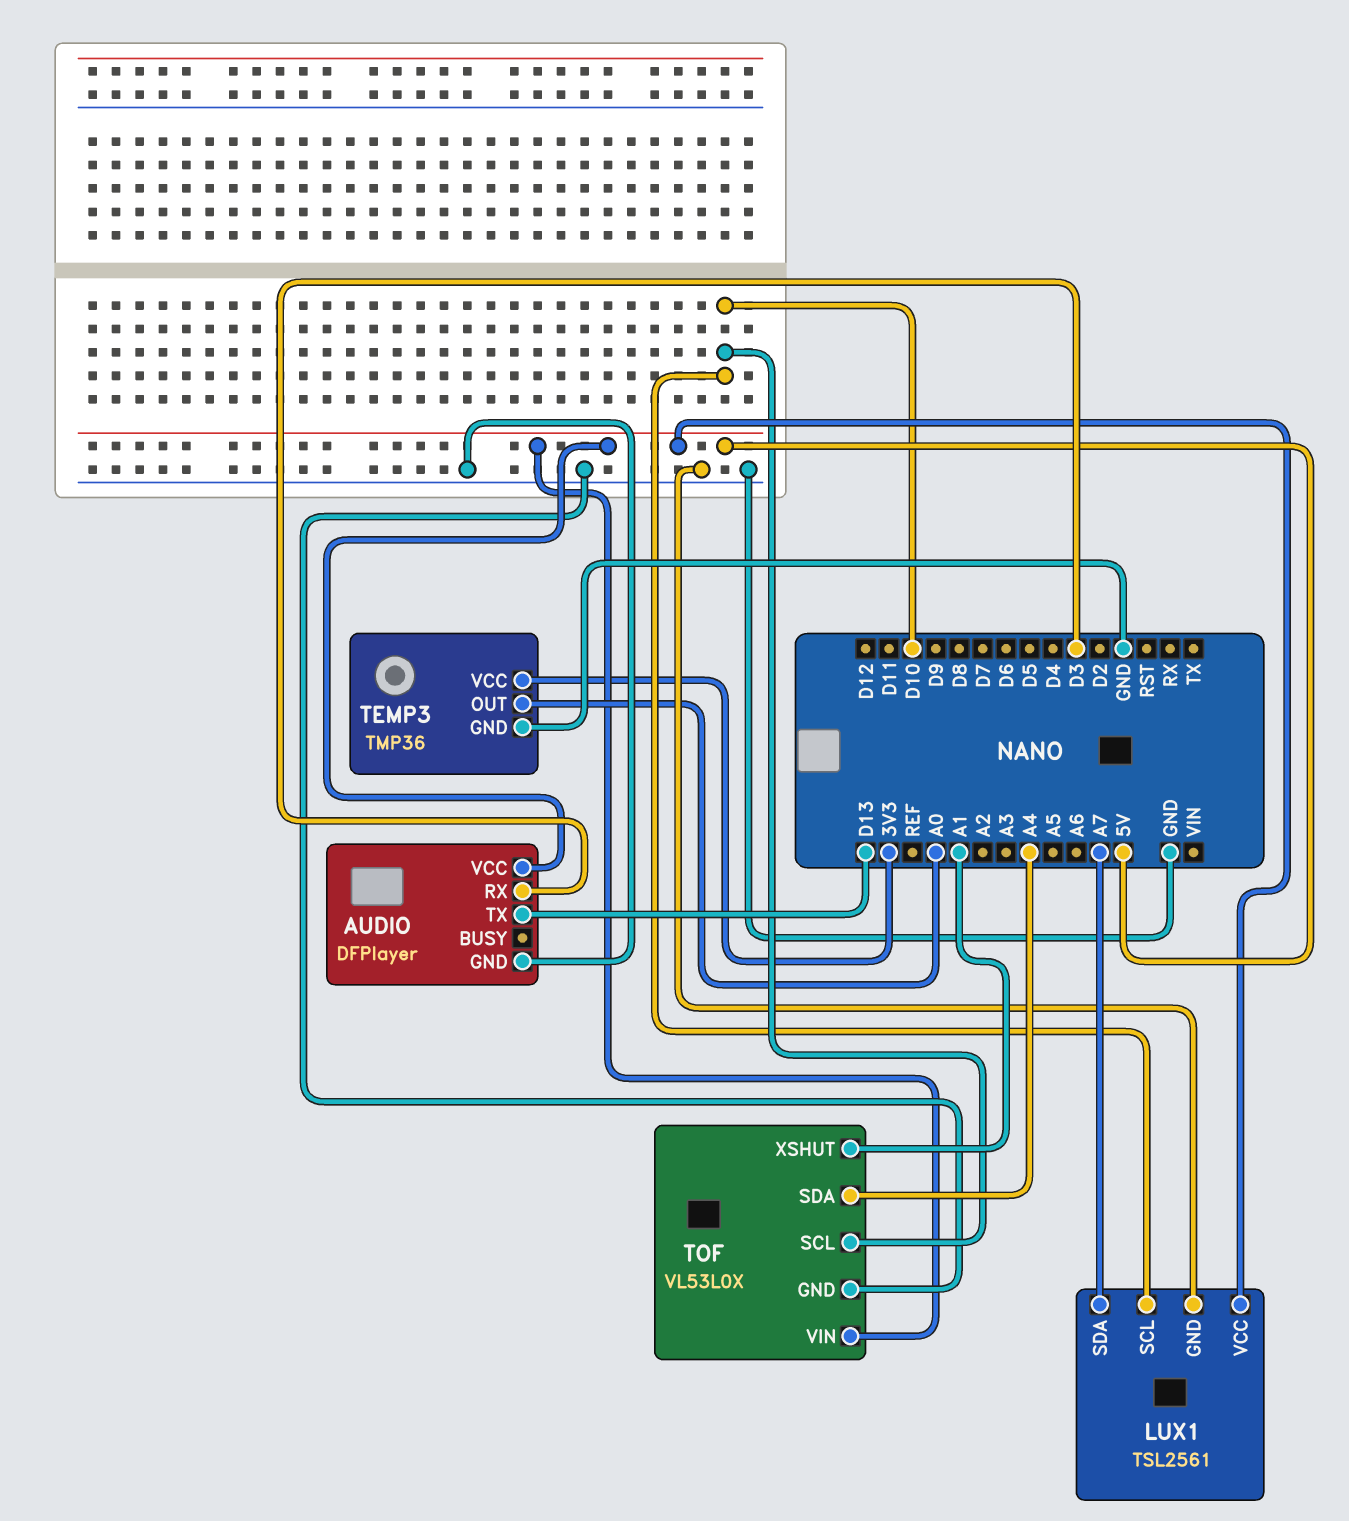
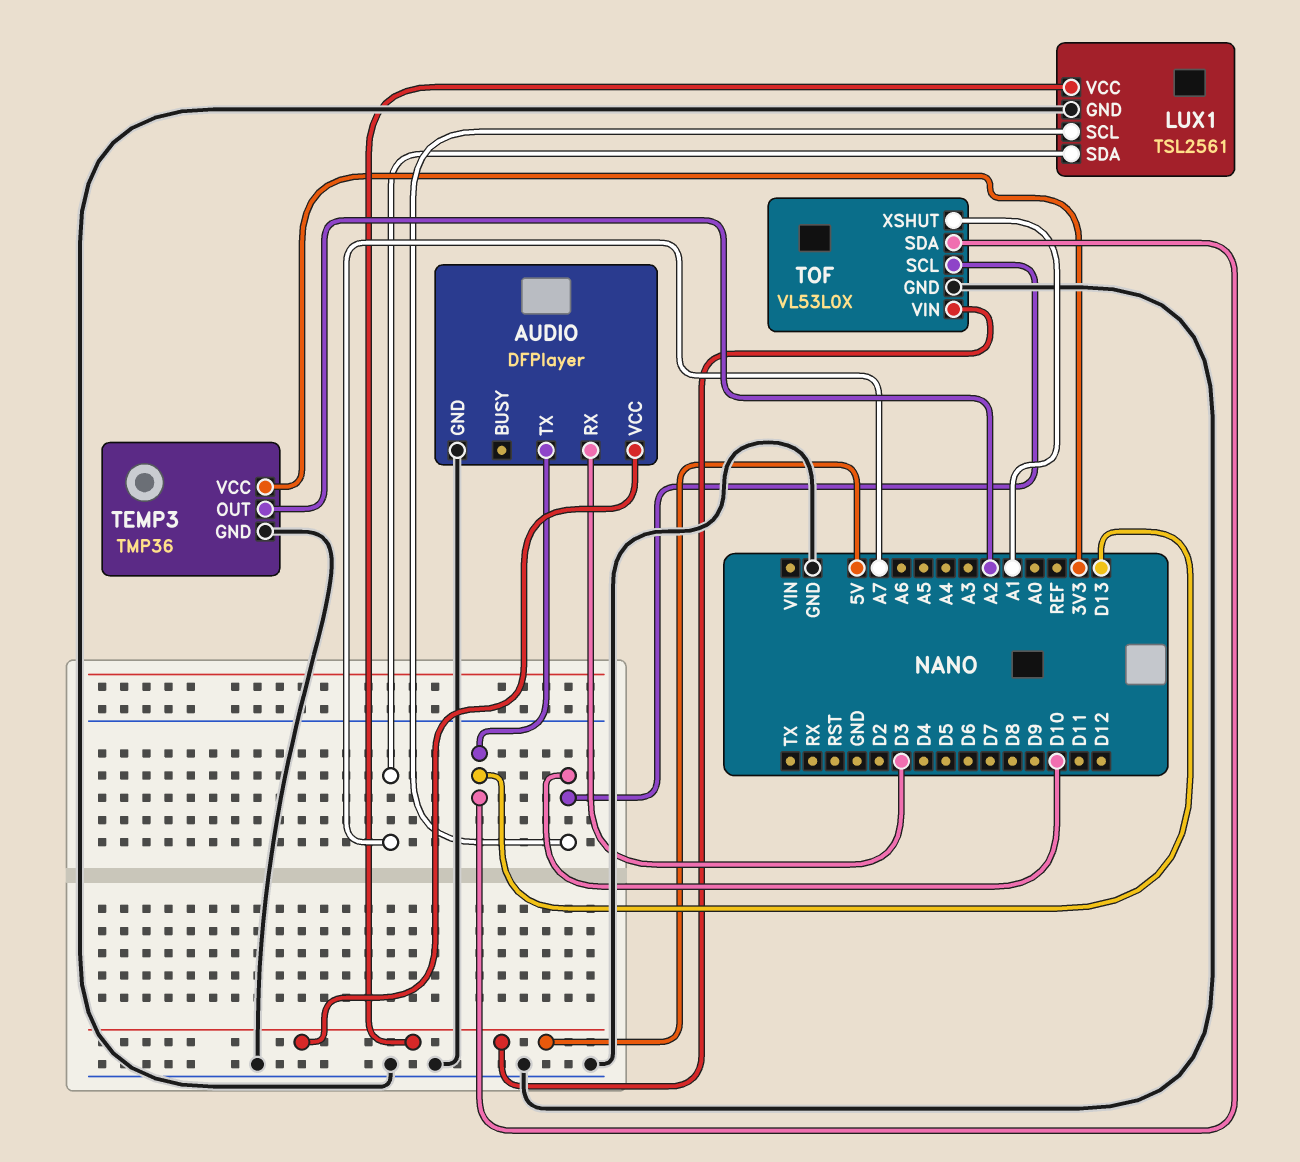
TEMP3 pin OUT: A0 -> A2
TOF pin SDA: A4 -> D13

